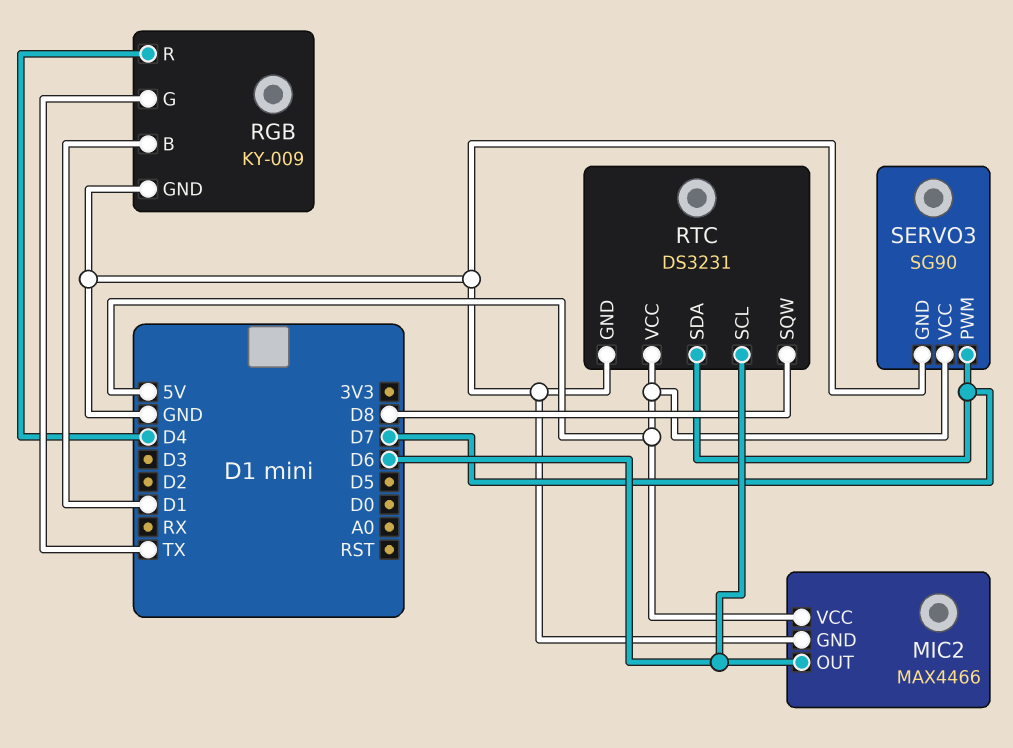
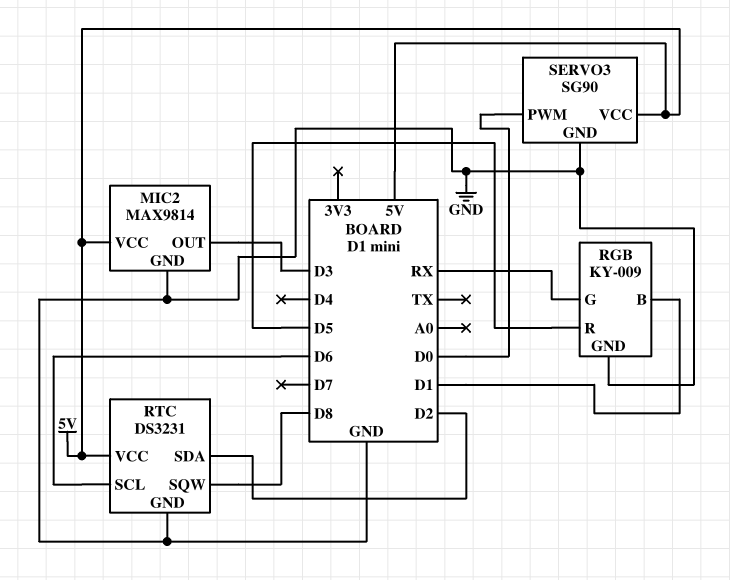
MIC2: MAX4466 -> MAX9814
MIC2 pin OUT: D6 -> D3
RGB pin G: TX -> RX
RGB pin R: D4 -> D5
RTC pin SDA: D7 -> D2
SERVO3 pin PWM: D7 -> D0

